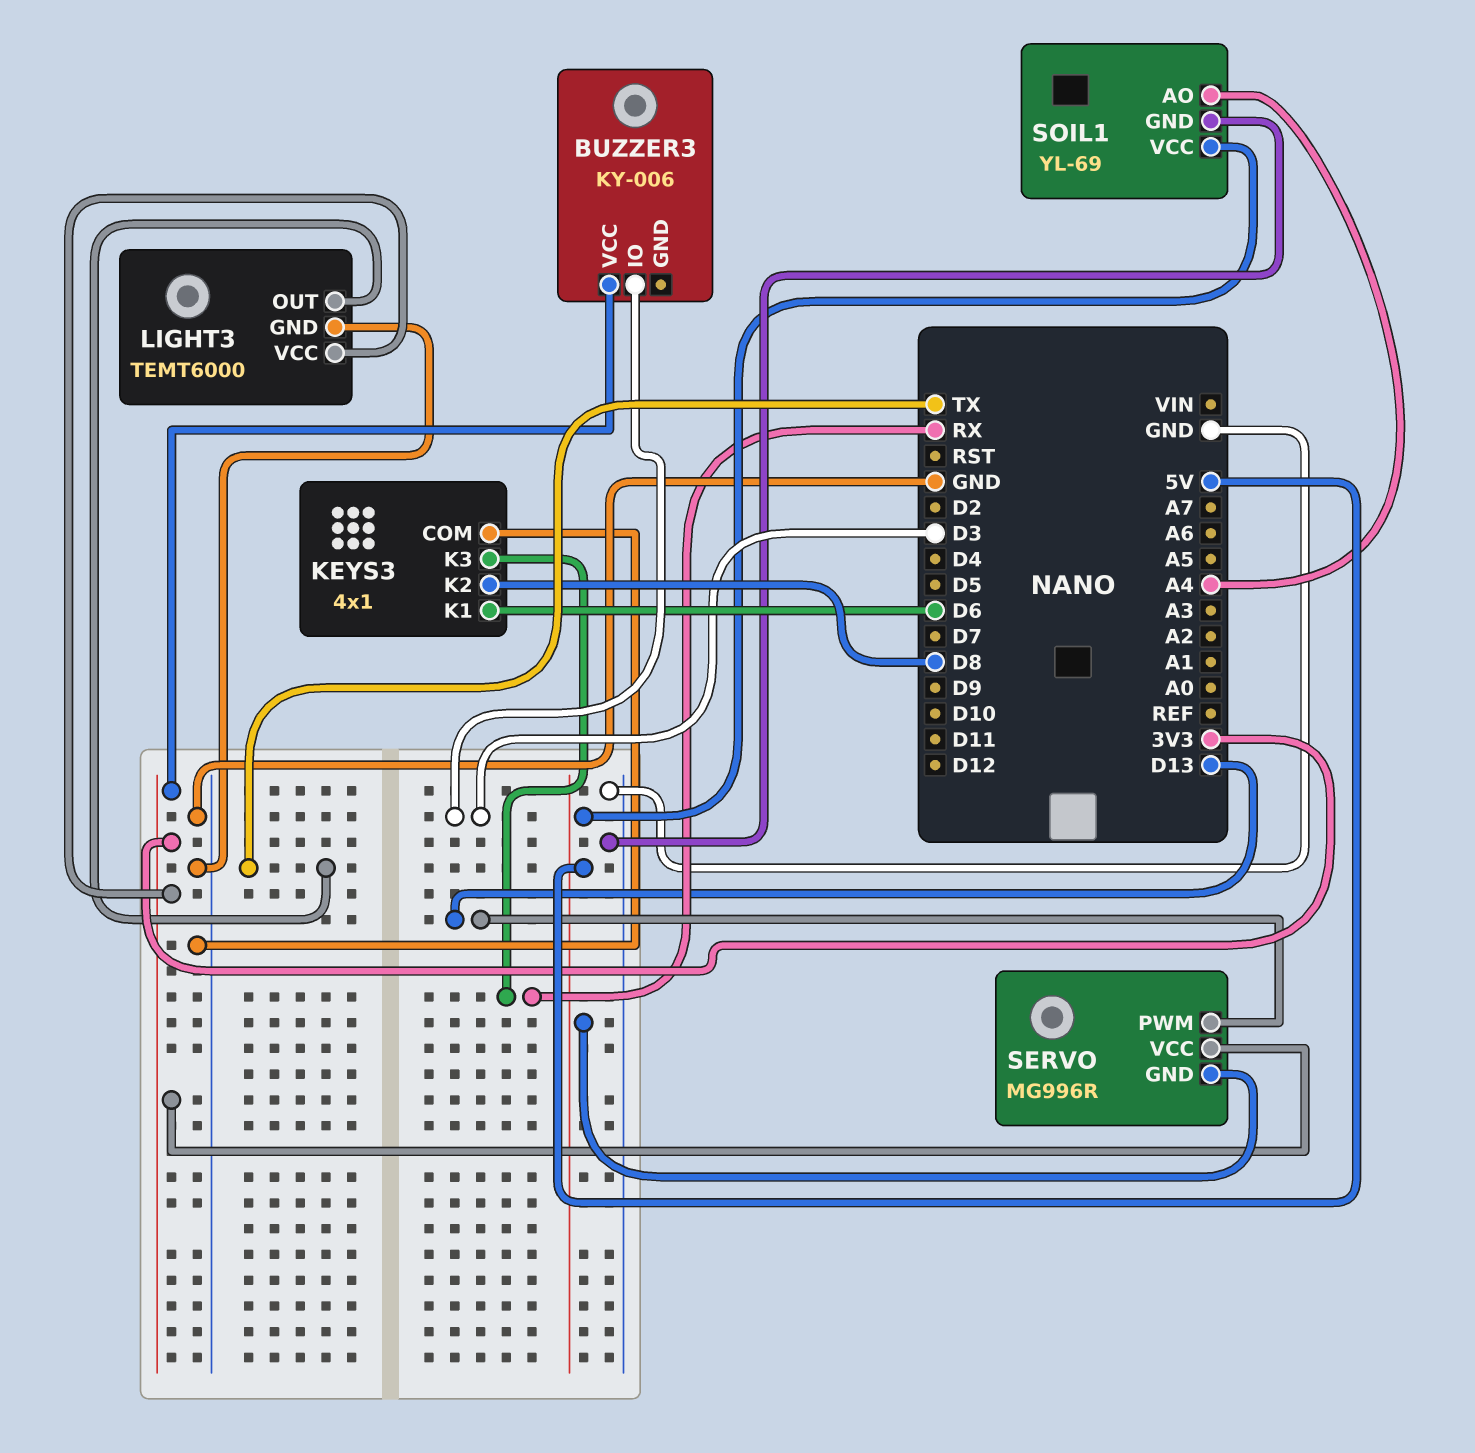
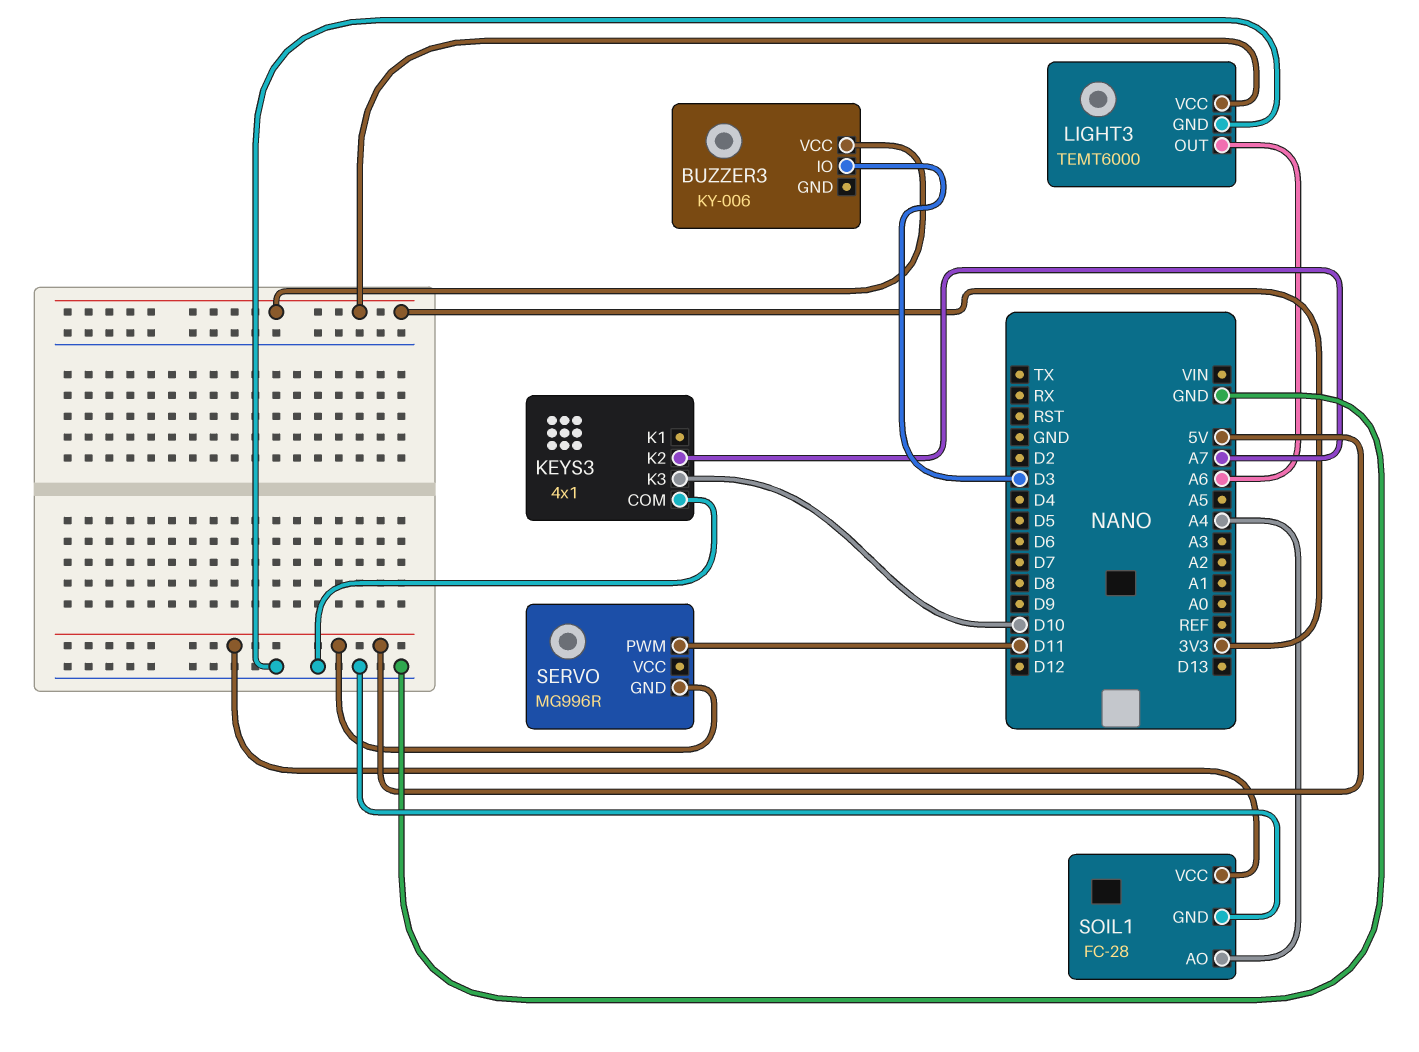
KEYS3 pin K1: D6 -> none
KEYS3 pin K2: D8 -> A7
KEYS3 pin K3: RX -> D10
LIGHT3 pin OUT: TX -> A6
SERVO pin PWM: D13 -> D11
SERVO pin VCC: 3V3 -> none
SOIL1: YL-69 -> FC-28

